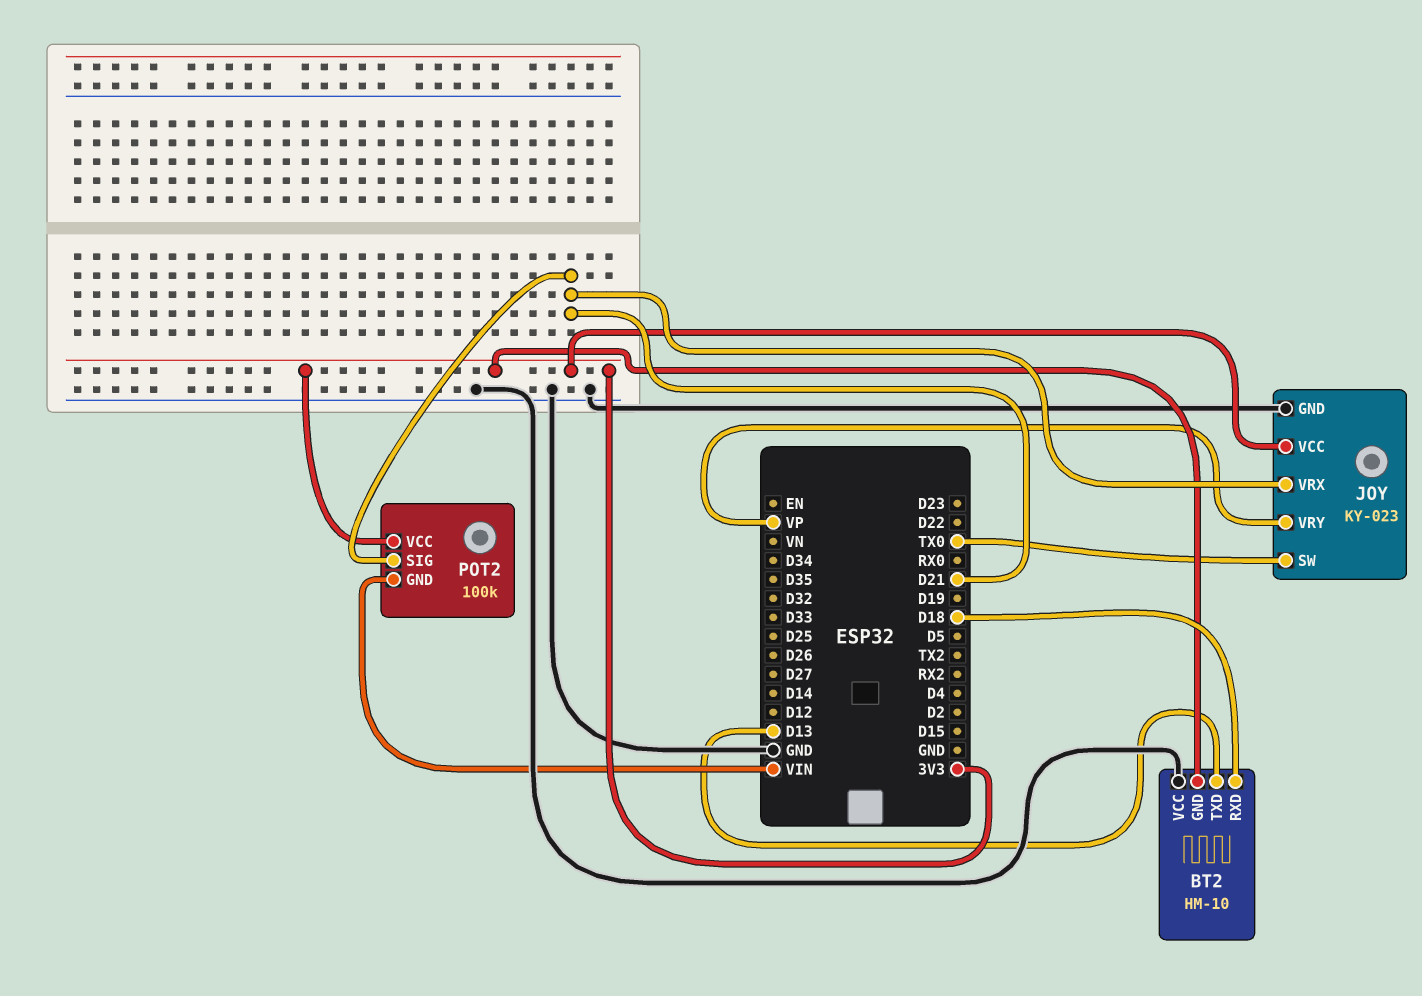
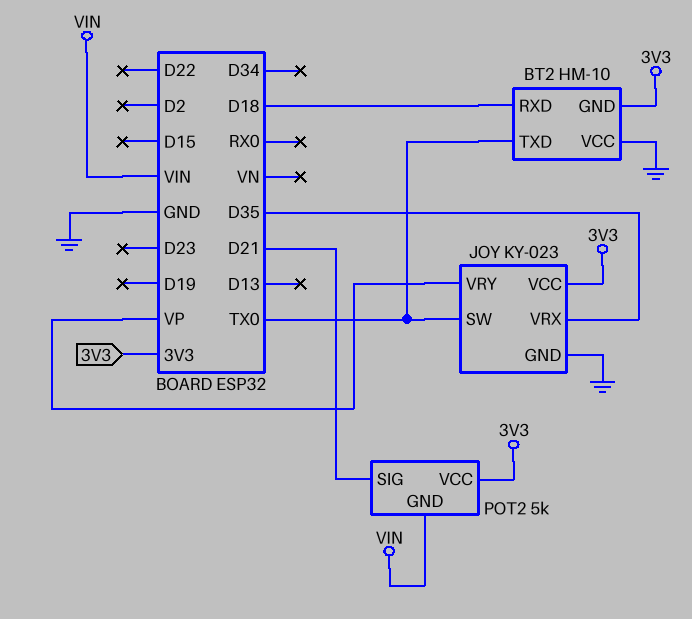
BT2 pin TXD: D13 -> TX0
JOY pin VRX: D21 -> D35
POT2: 100k -> 5k

